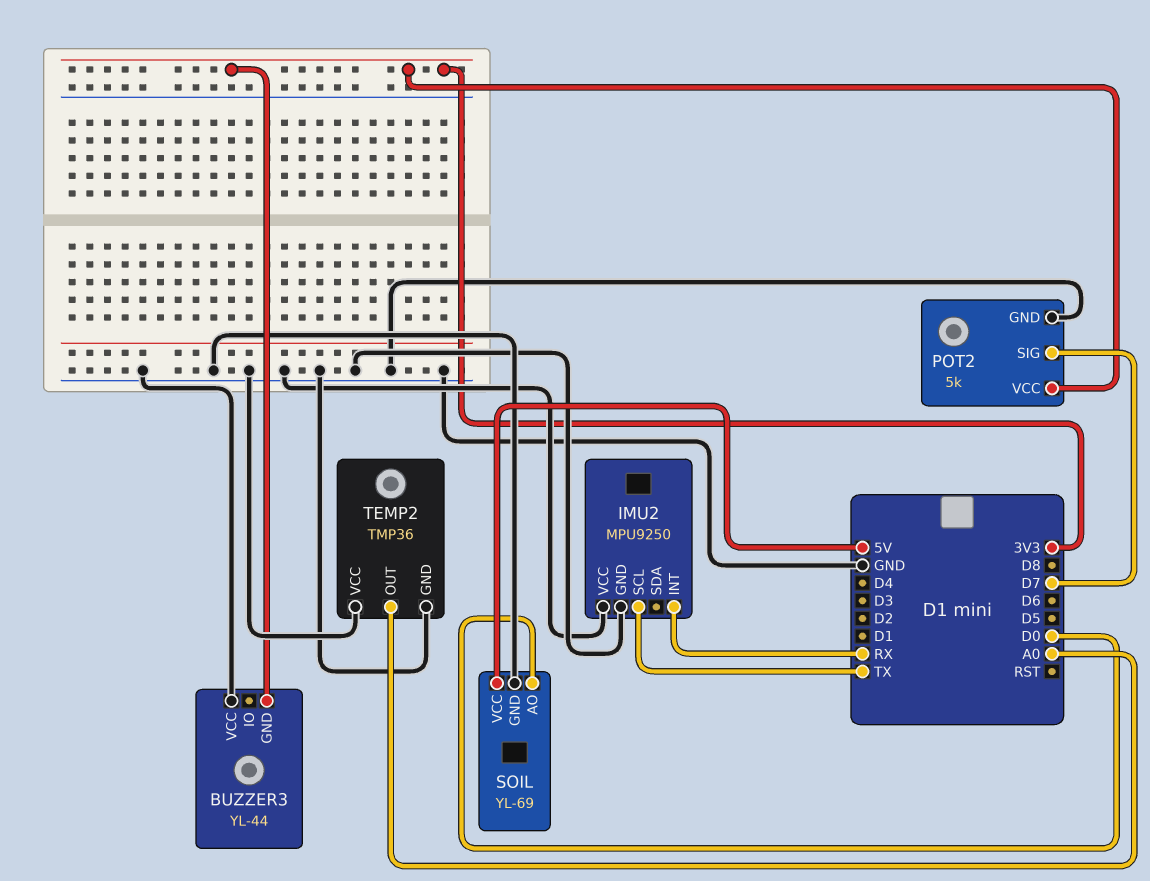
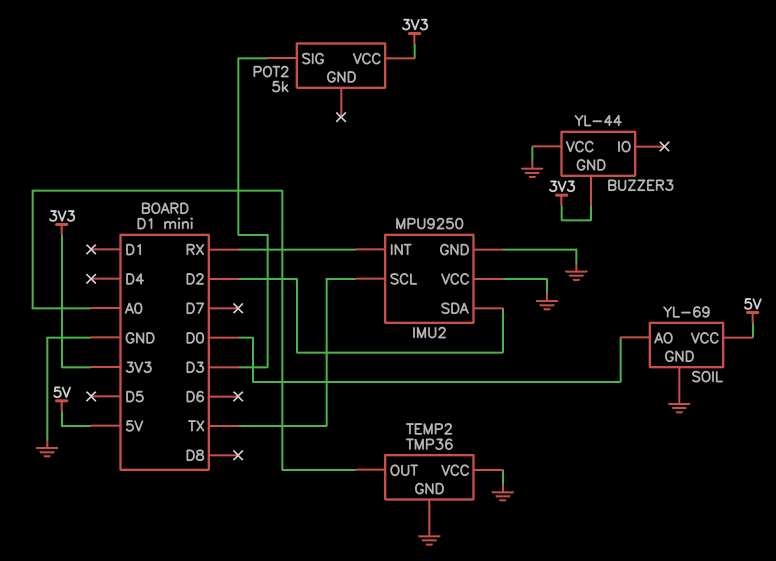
IMU2 pin SDA: none -> D2
POT2 pin GND: GND -> none
POT2 pin SIG: D7 -> D3

